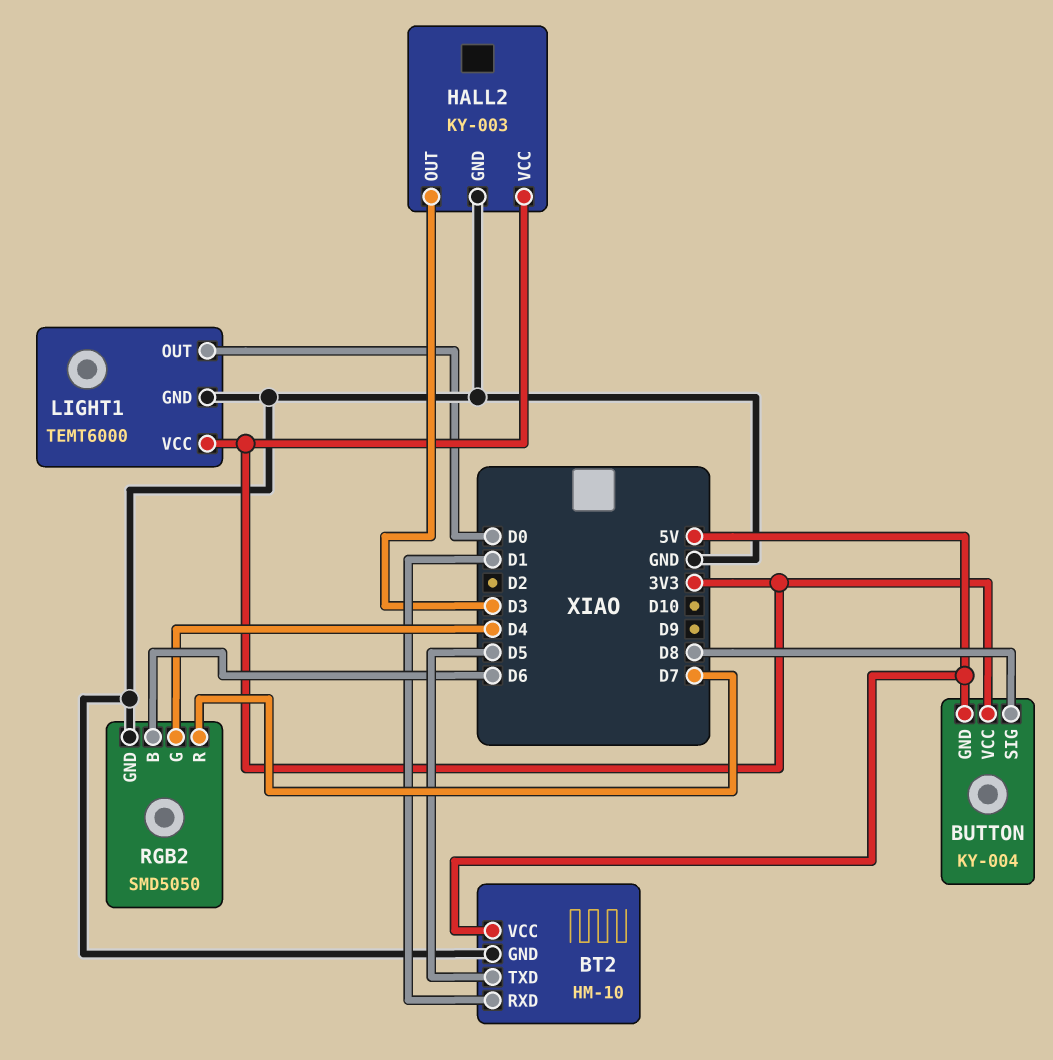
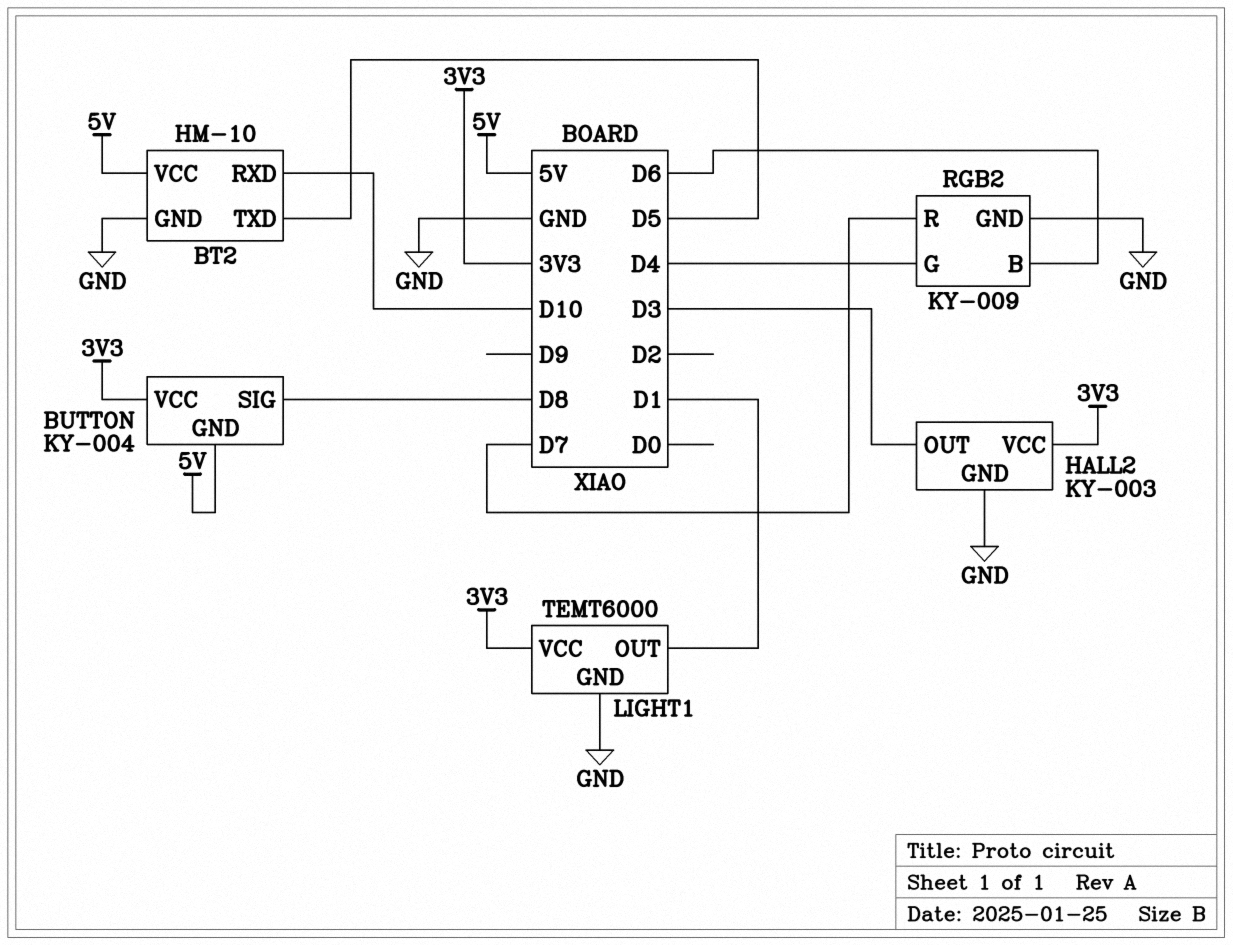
BT2 pin RXD: D1 -> D10
LIGHT1 pin OUT: D0 -> D1
RGB2: SMD5050 -> KY-009

